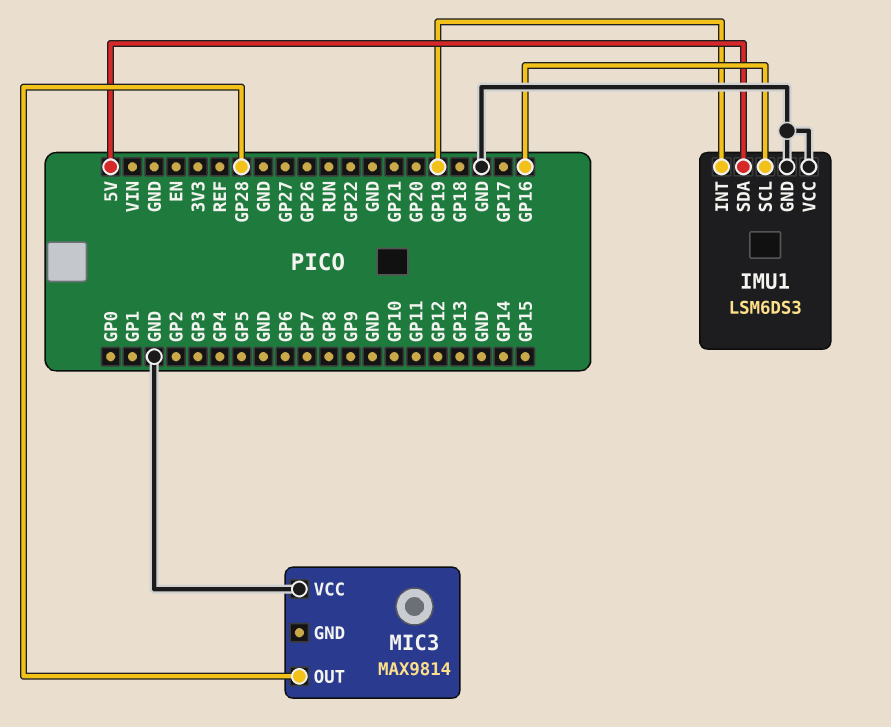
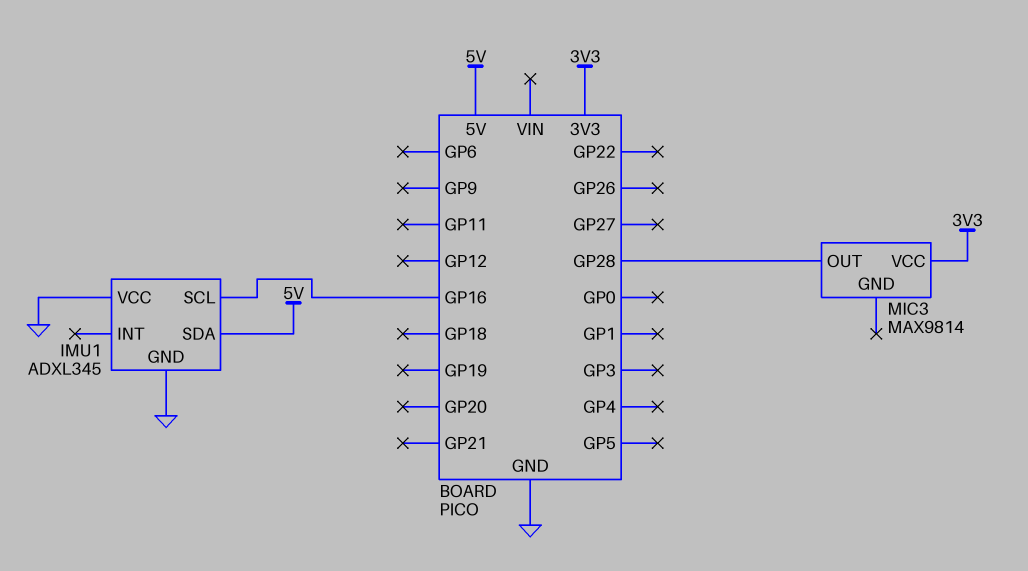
IMU1: LSM6DS3 -> ADXL345
IMU1 pin INT: GP19 -> none
MIC3 pin VCC: GND -> 3V3

